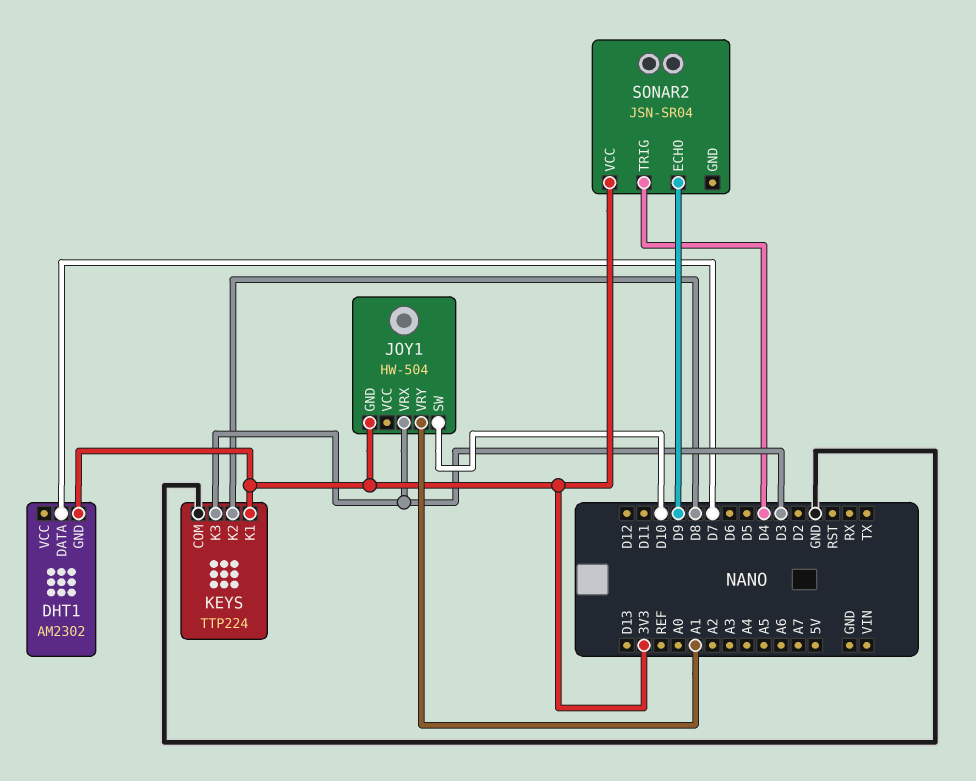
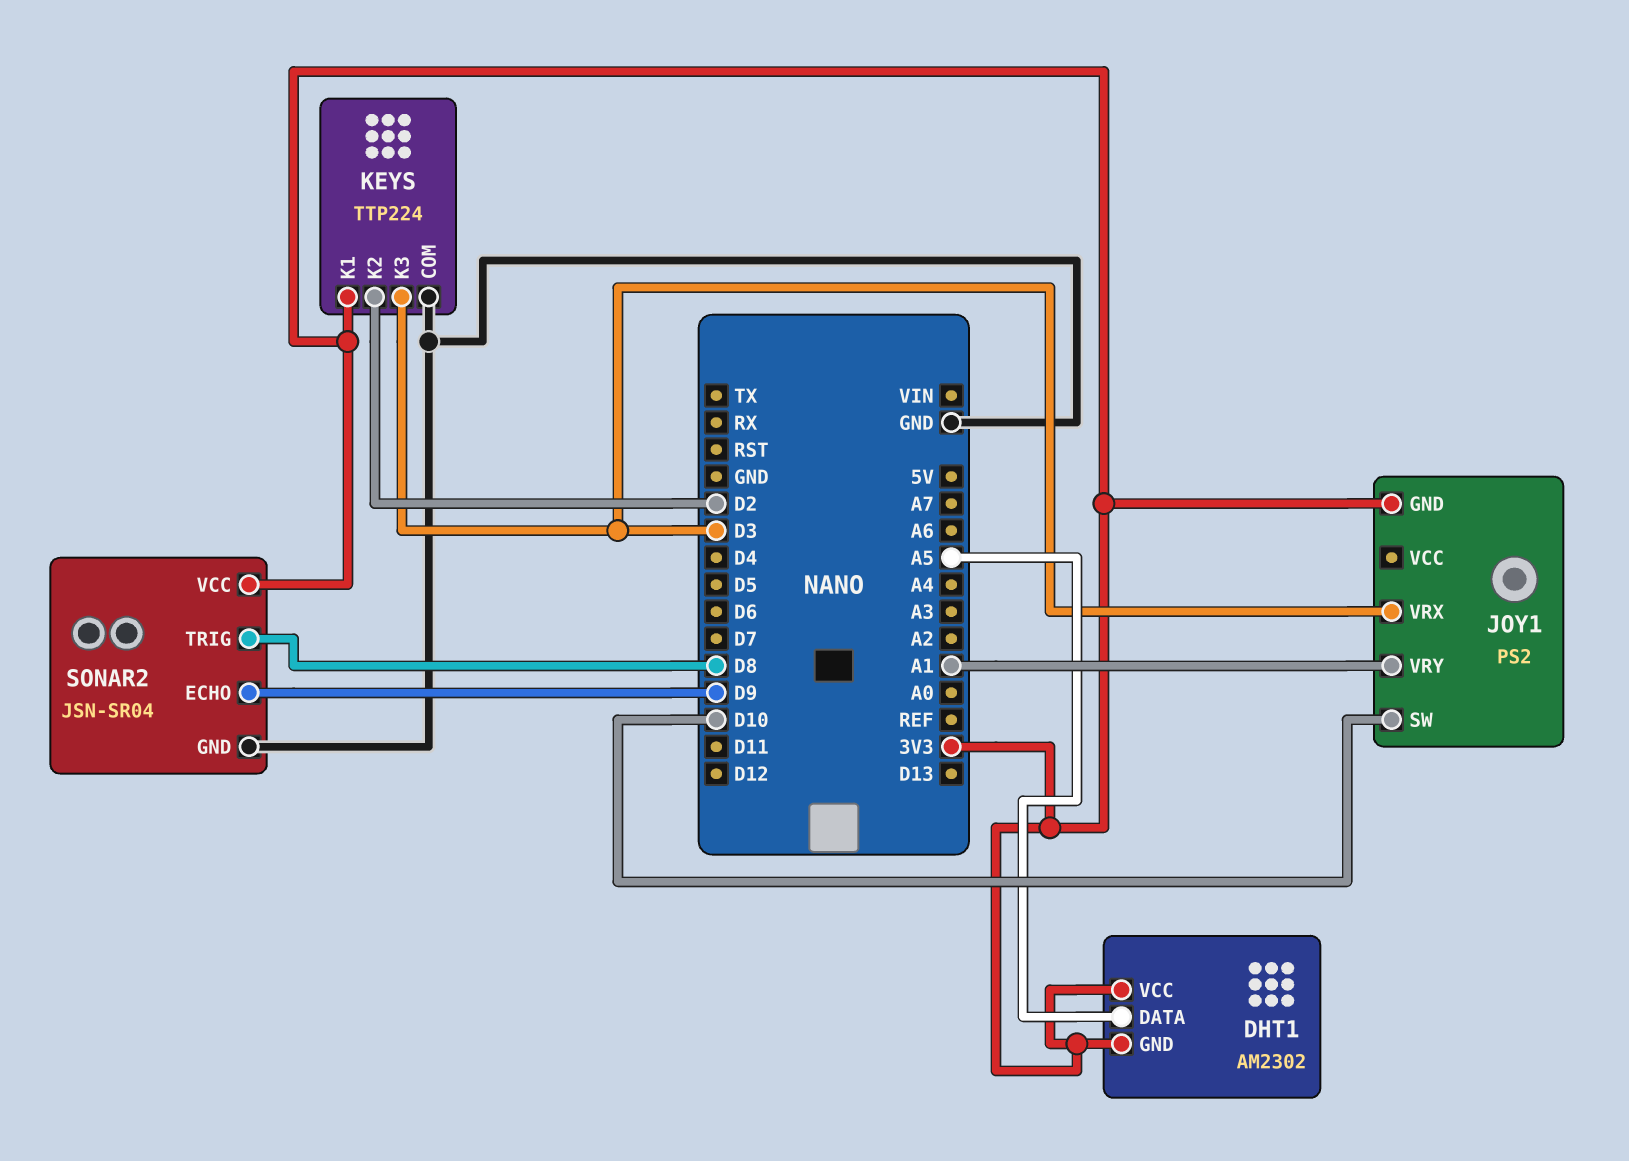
DHT1 pin DATA: D7 -> A5
DHT1 pin VCC: none -> 3V3
JOY1: HW-504 -> PS2
KEYS pin K2: D8 -> D2
SONAR2 pin GND: none -> GND
SONAR2 pin TRIG: D4 -> D8

